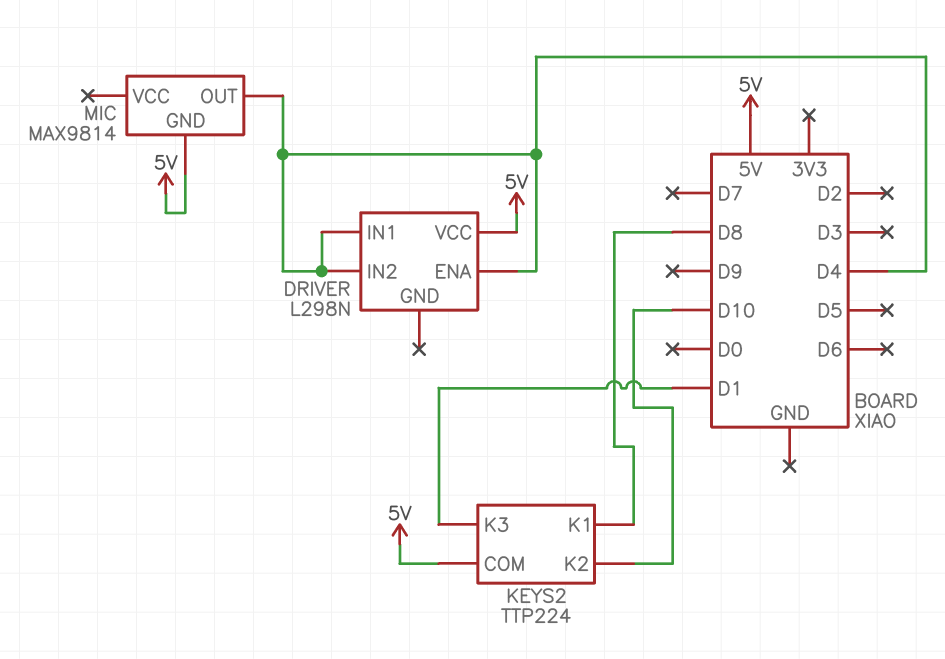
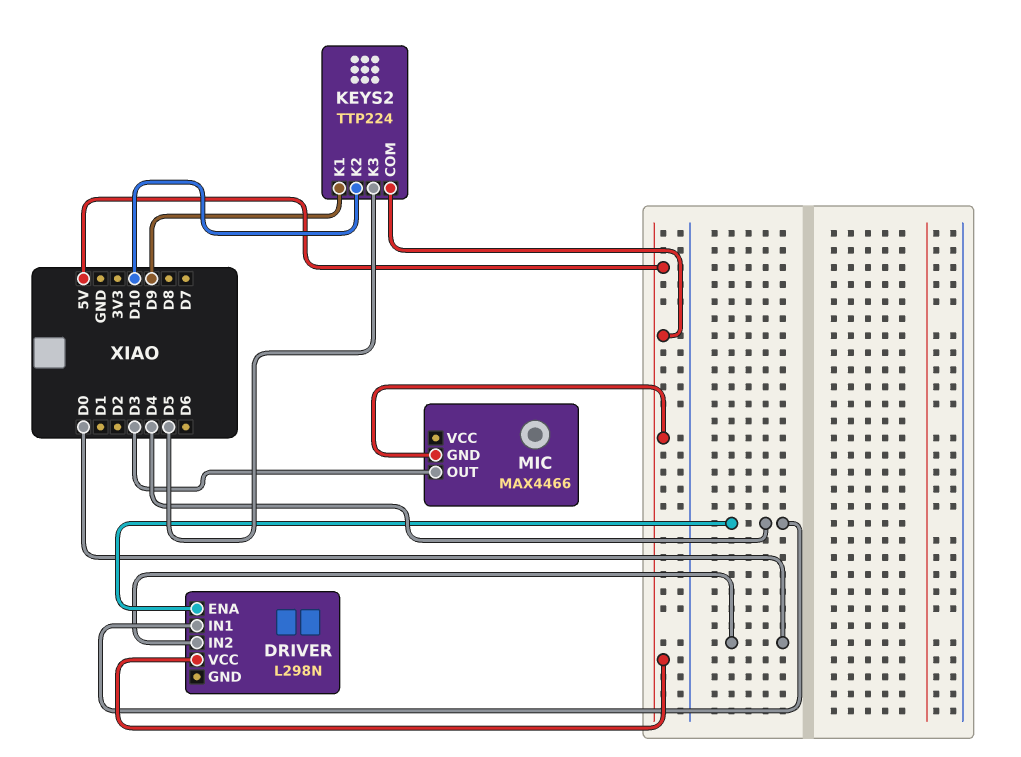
DRIVER pin IN2: D4 -> D0
KEYS2 pin K1: D8 -> D9
KEYS2 pin K3: D1 -> D5
MIC: MAX9814 -> MAX4466
MIC pin OUT: D4 -> D3

